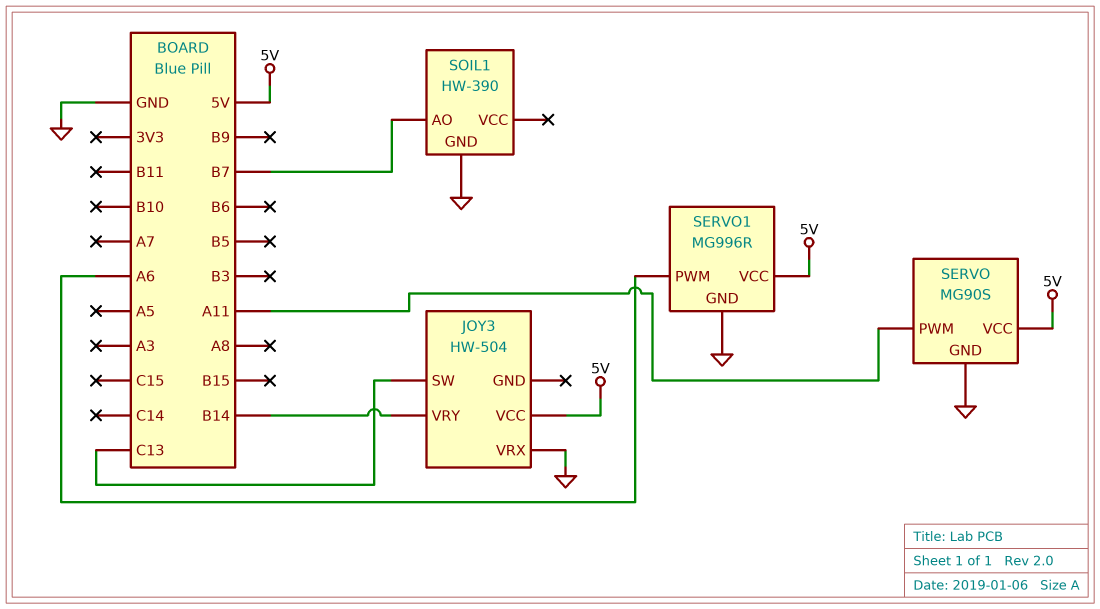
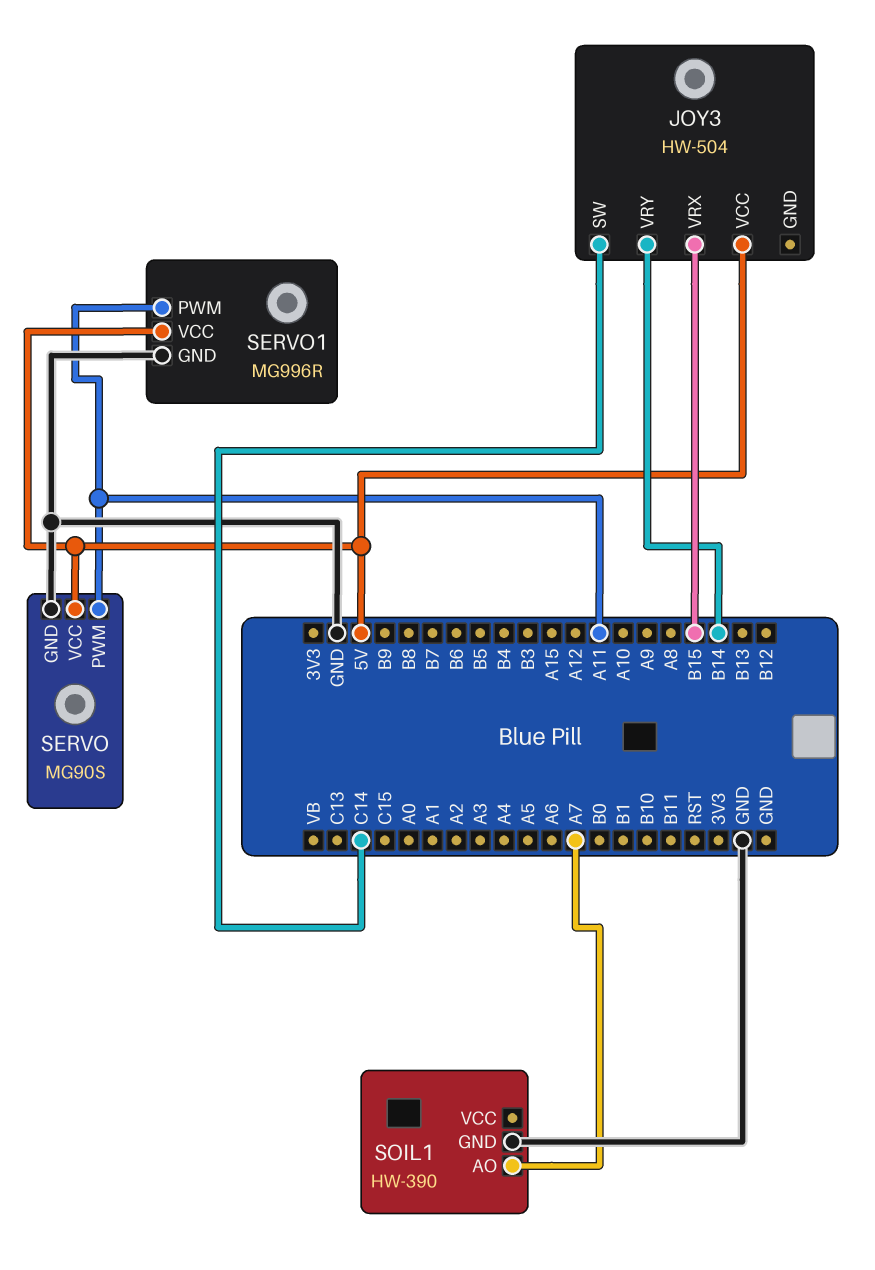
JOY3 pin SW: C13 -> C14
JOY3 pin VRX: GND -> B15
SERVO1 pin PWM: A6 -> A11
SOIL1 pin AO: B7 -> A7

